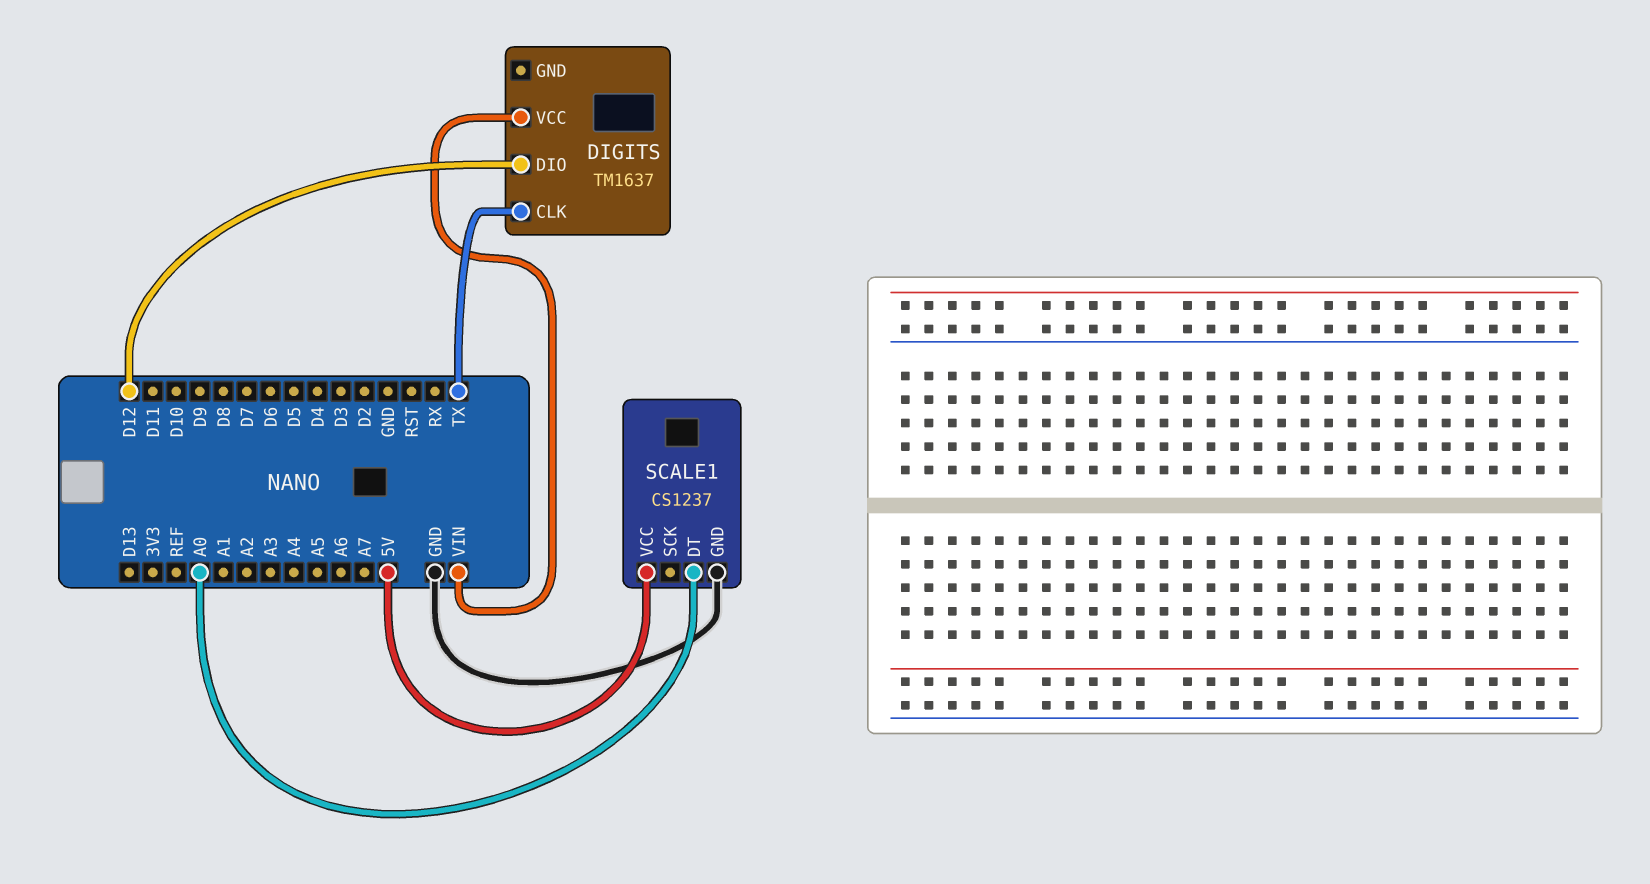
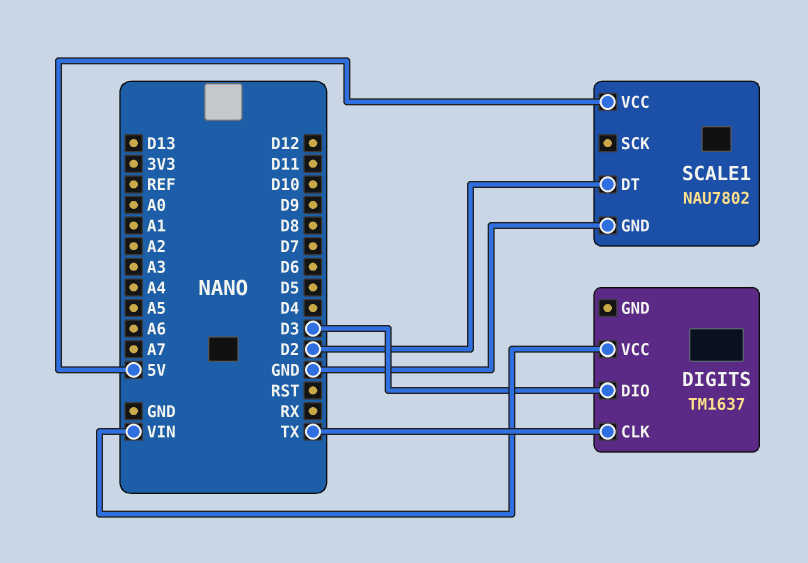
DIGITS pin DIO: D12 -> D3
SCALE1: CS1237 -> NAU7802
SCALE1 pin DT: A0 -> D2

